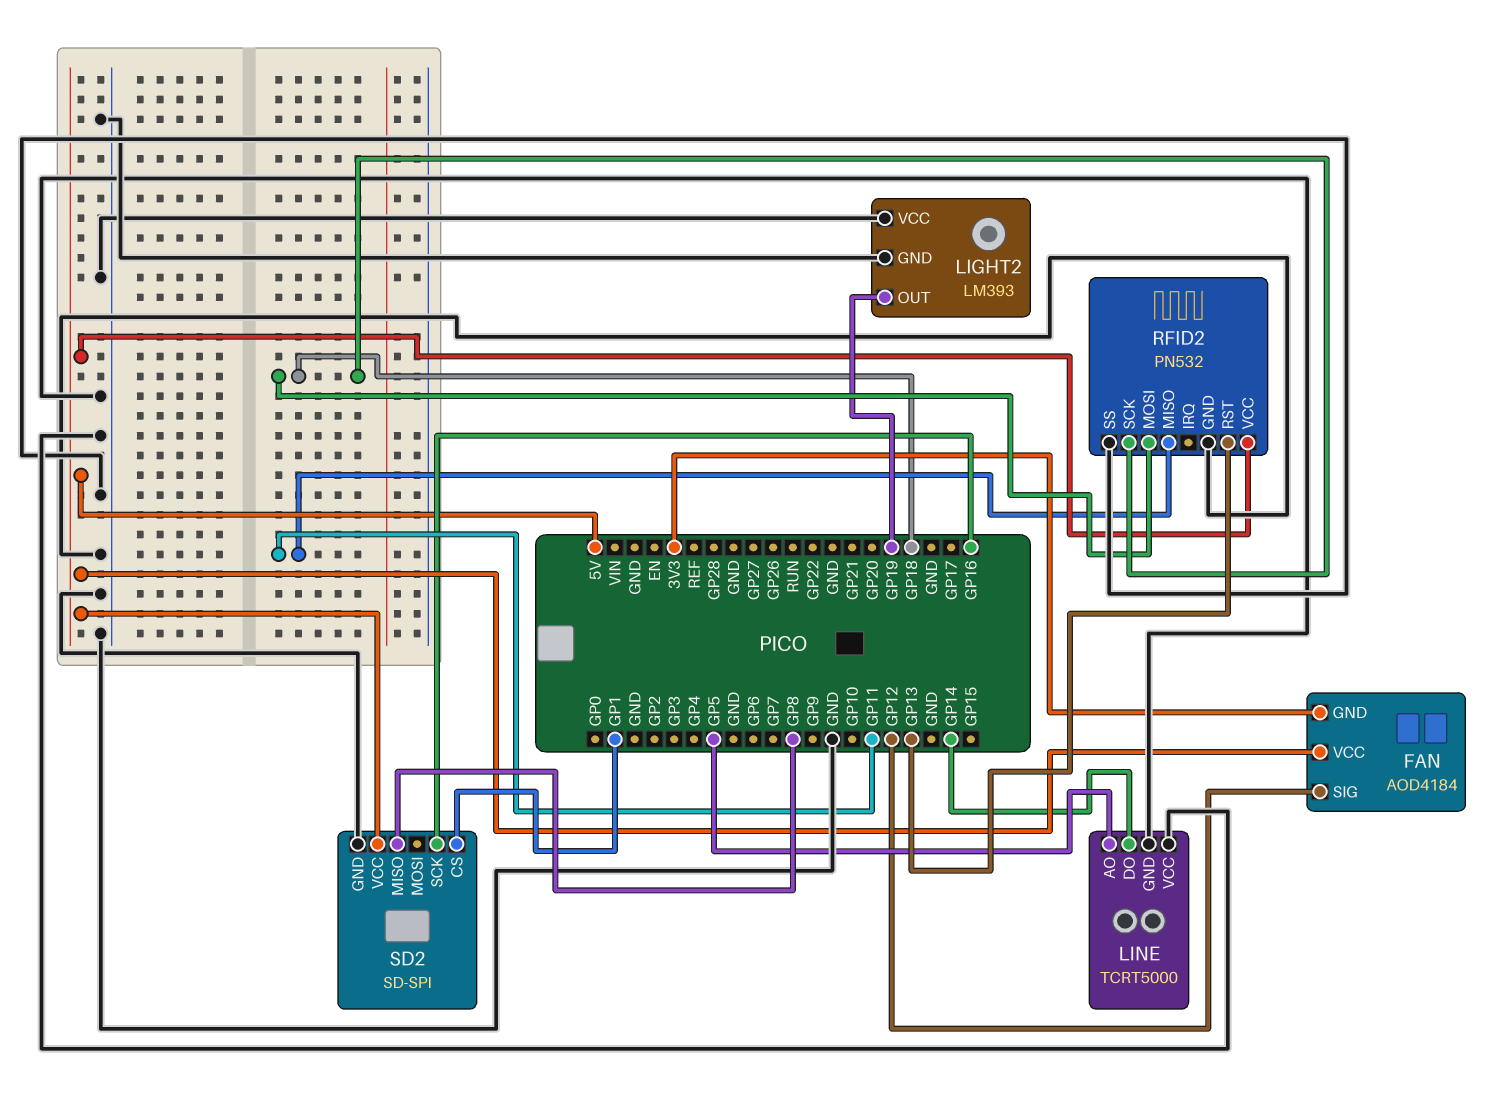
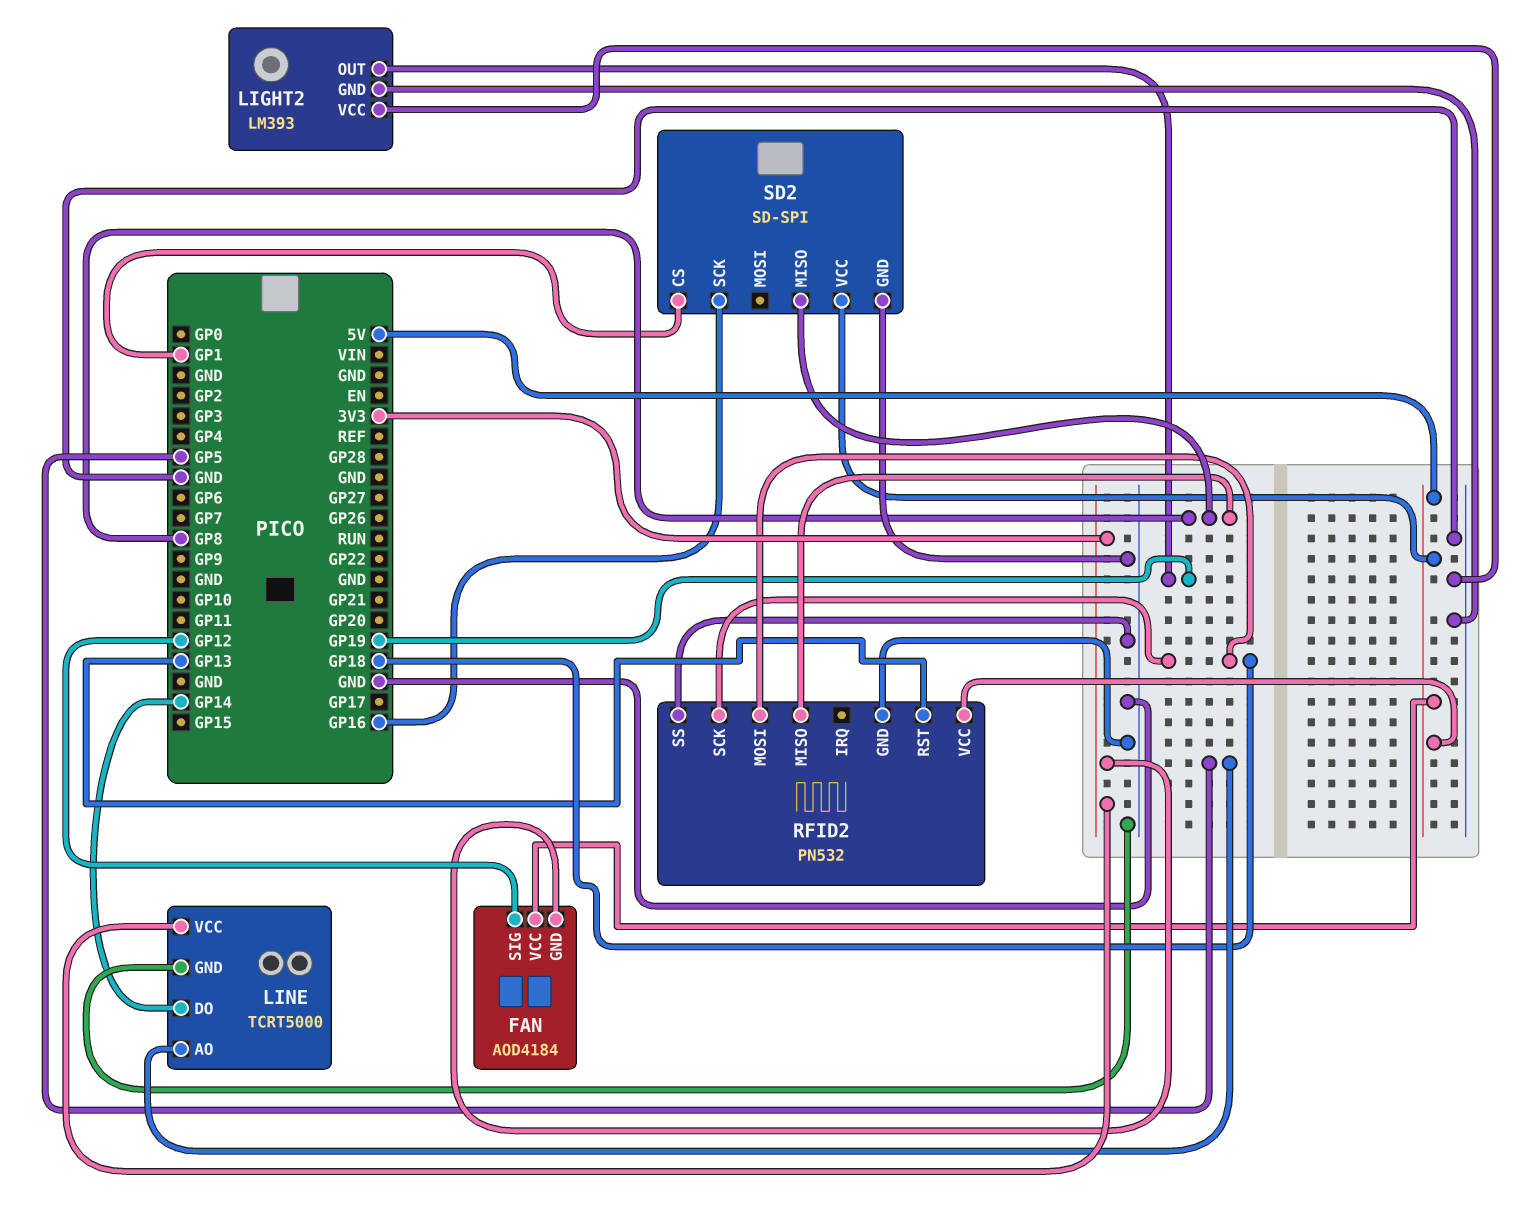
LINE pin VCC: GND -> 3V3
RFID2 pin MISO: GP11 -> GP8

